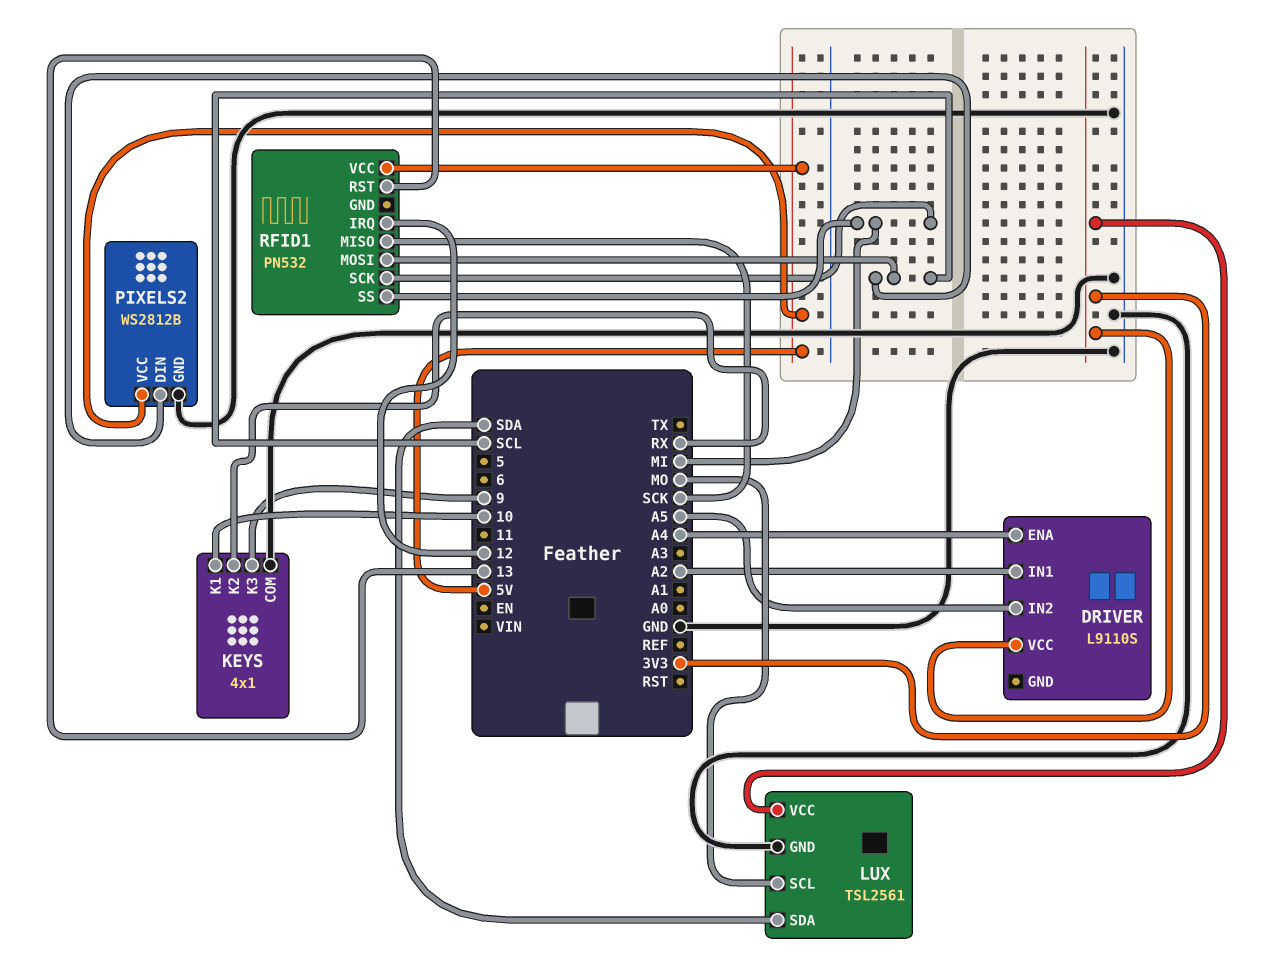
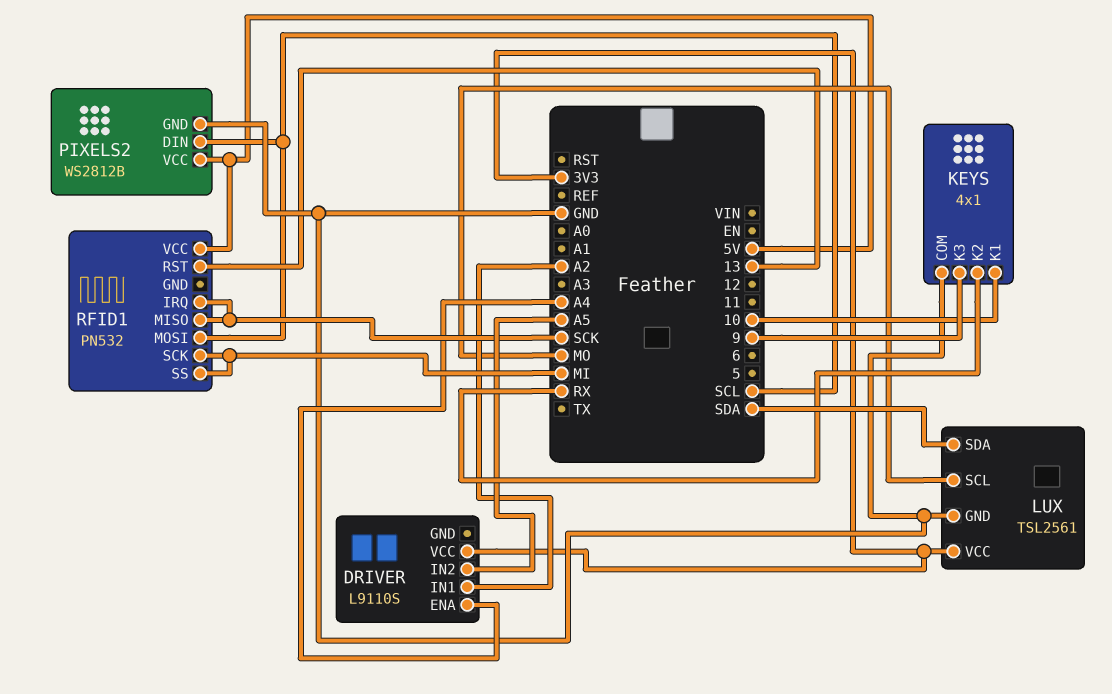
RFID1 pin IRQ: 12 -> SCK

